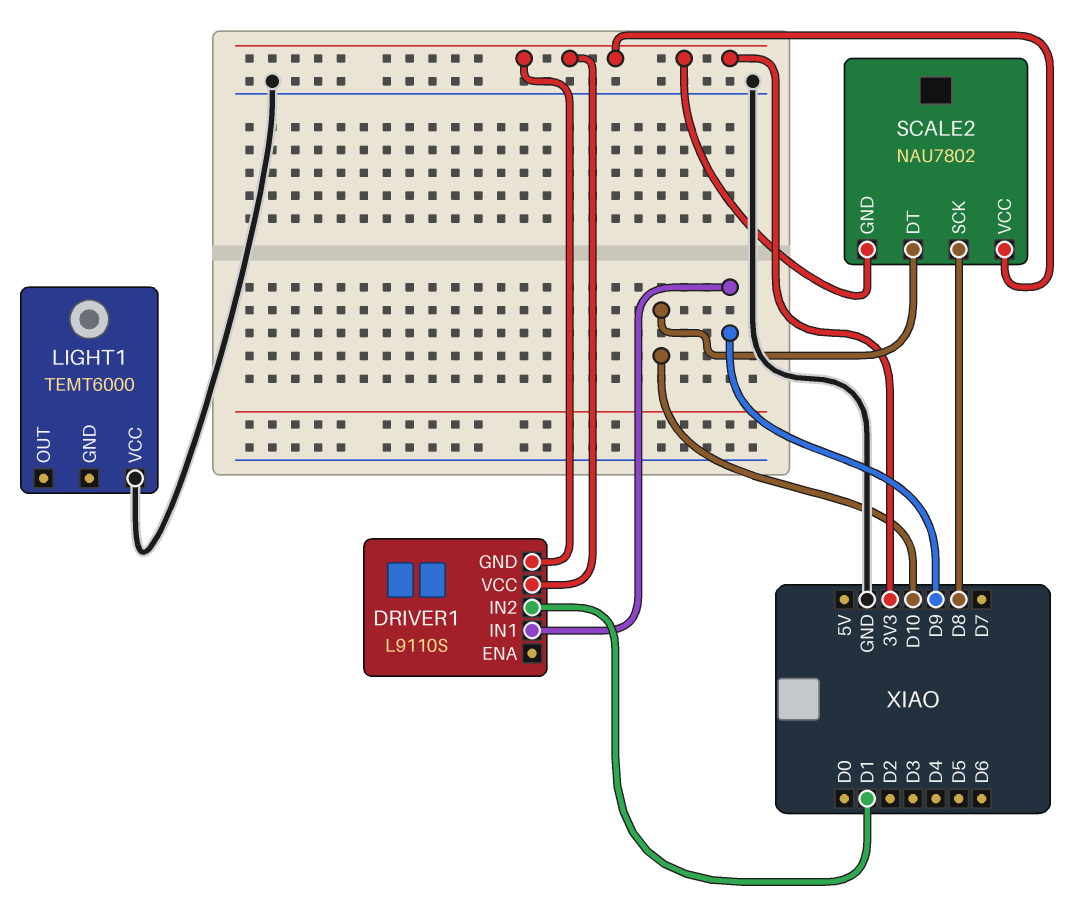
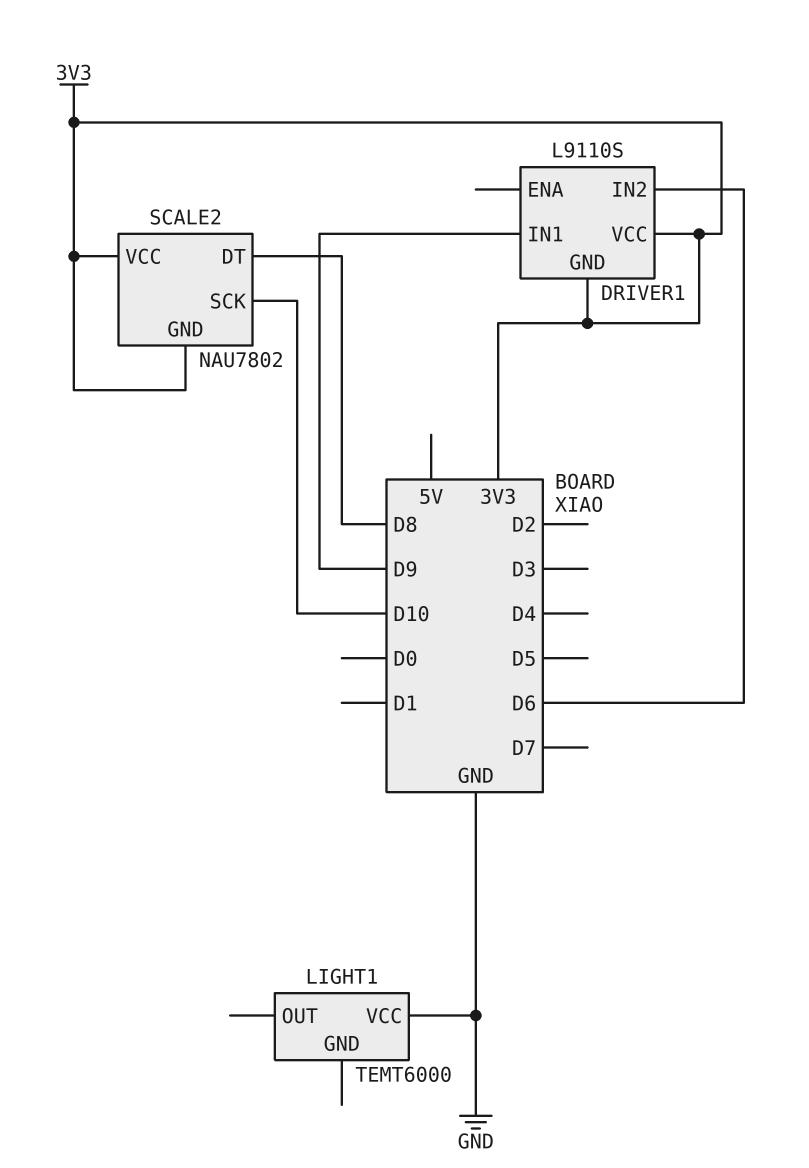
DRIVER1 pin IN2: D1 -> D6
SCALE2 pin DT: D10 -> D8
SCALE2 pin SCK: D8 -> D10

